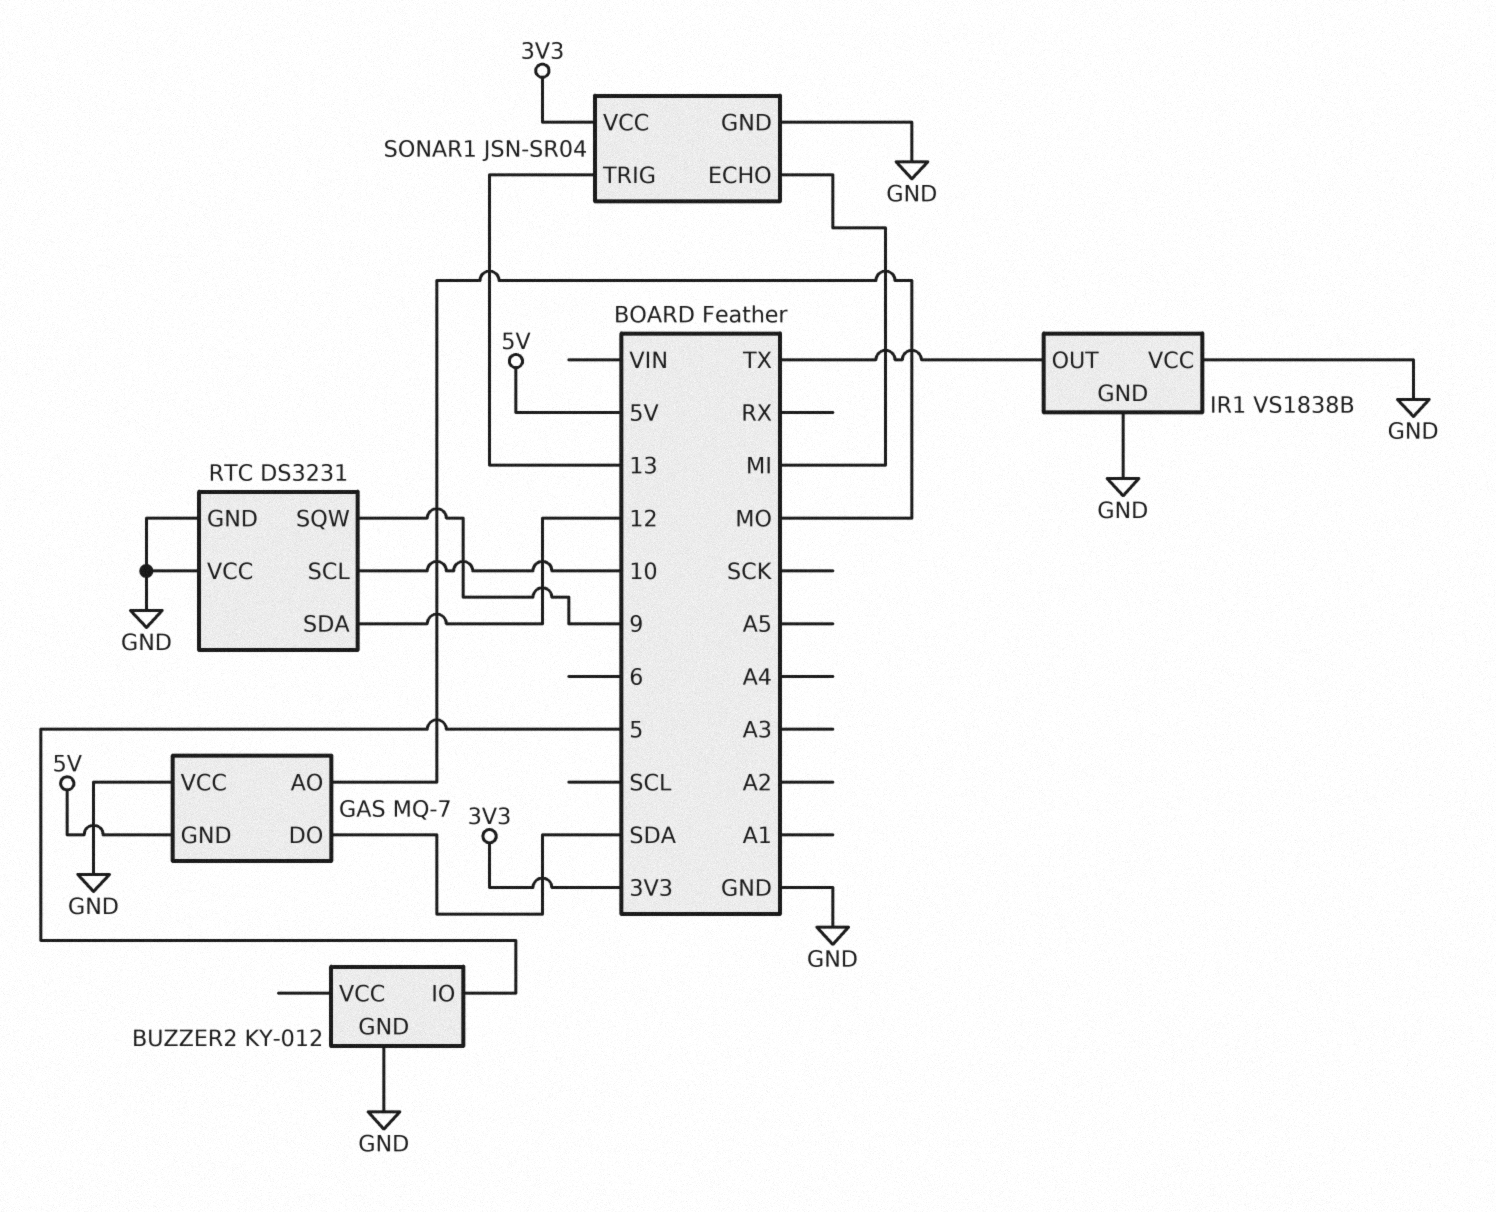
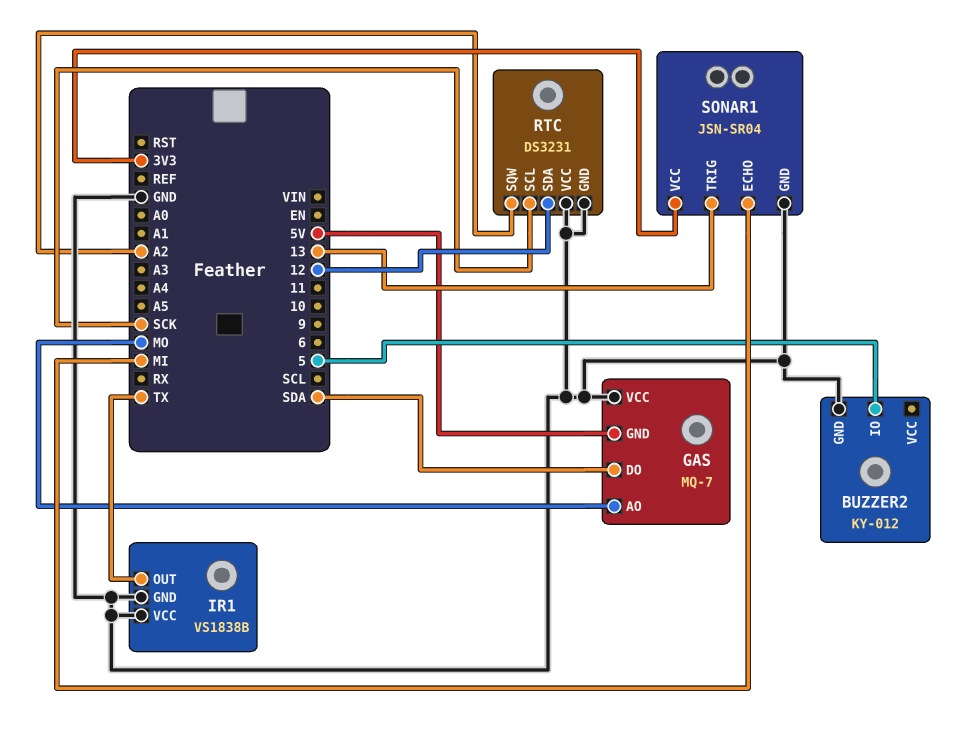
RTC pin SCL: 10 -> SCK
RTC pin SQW: 9 -> A2

